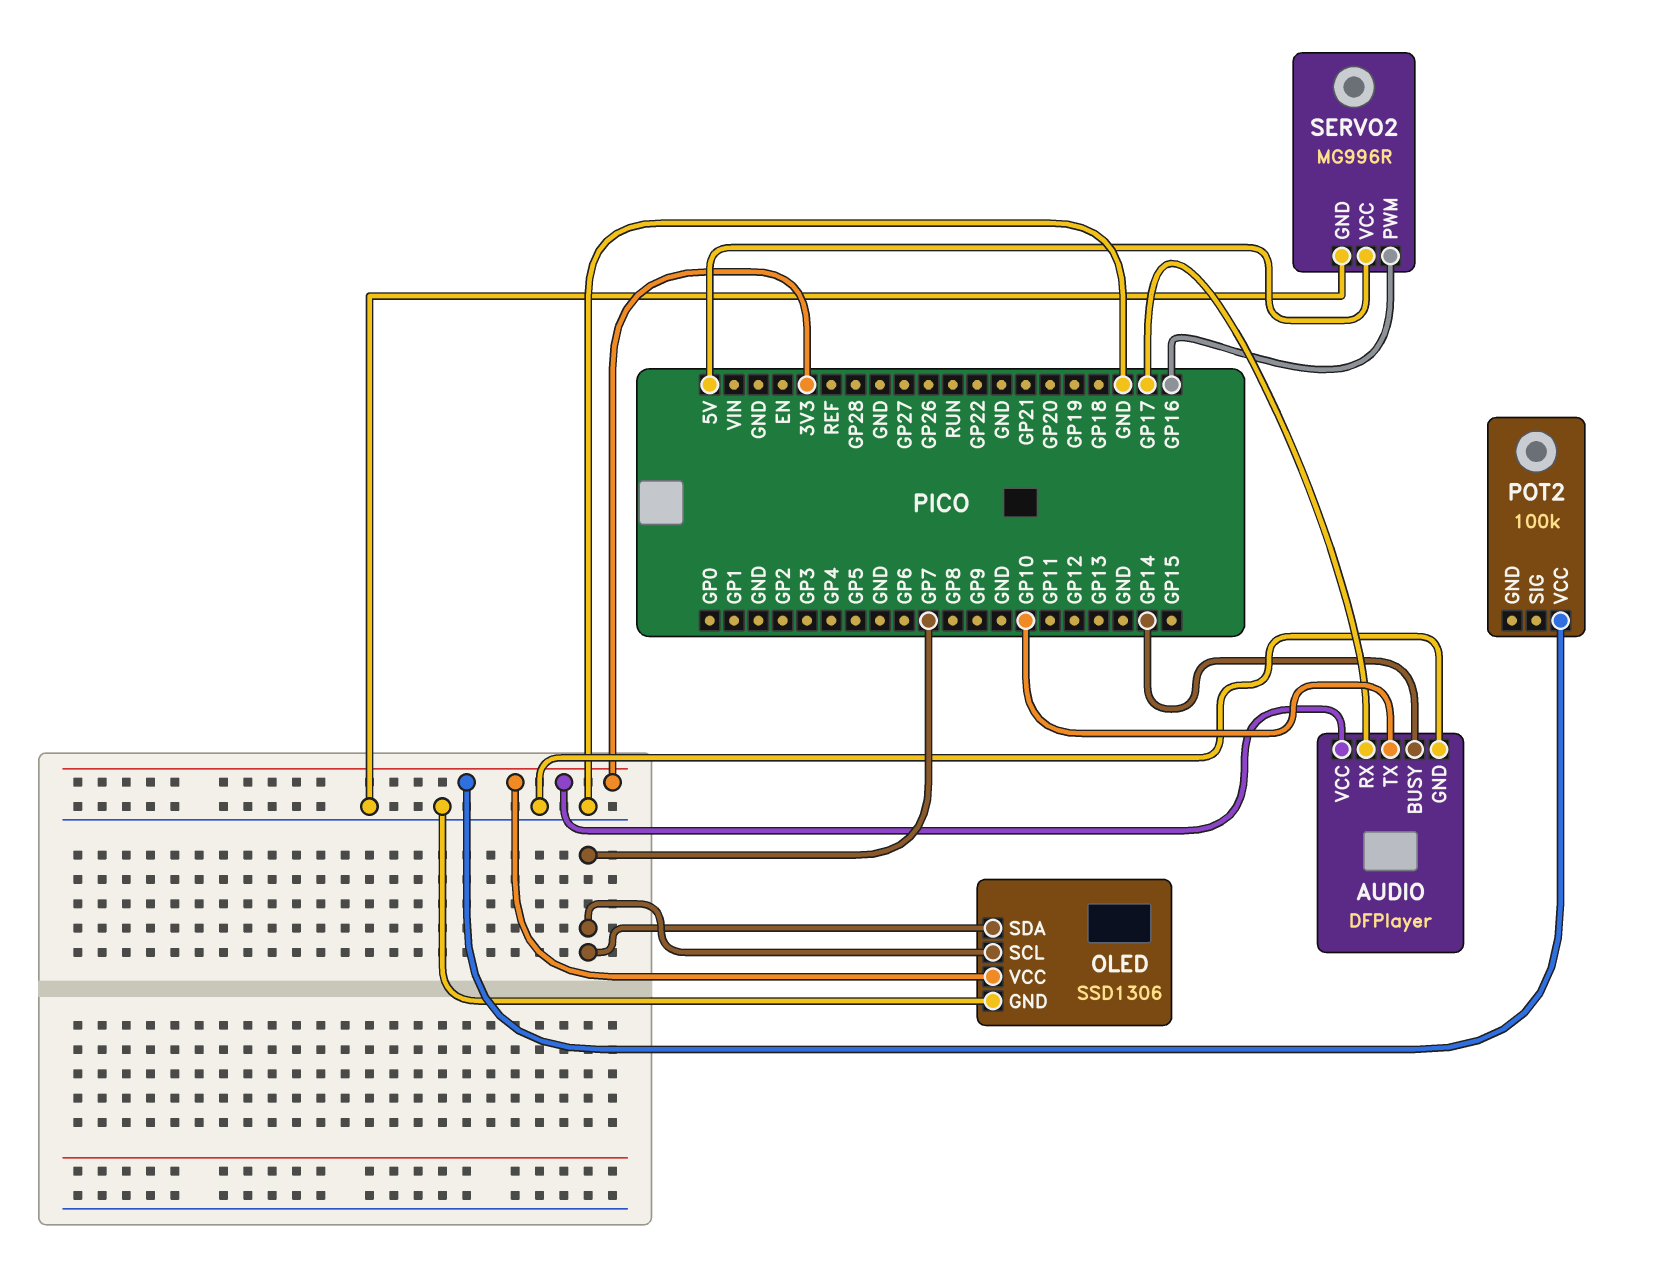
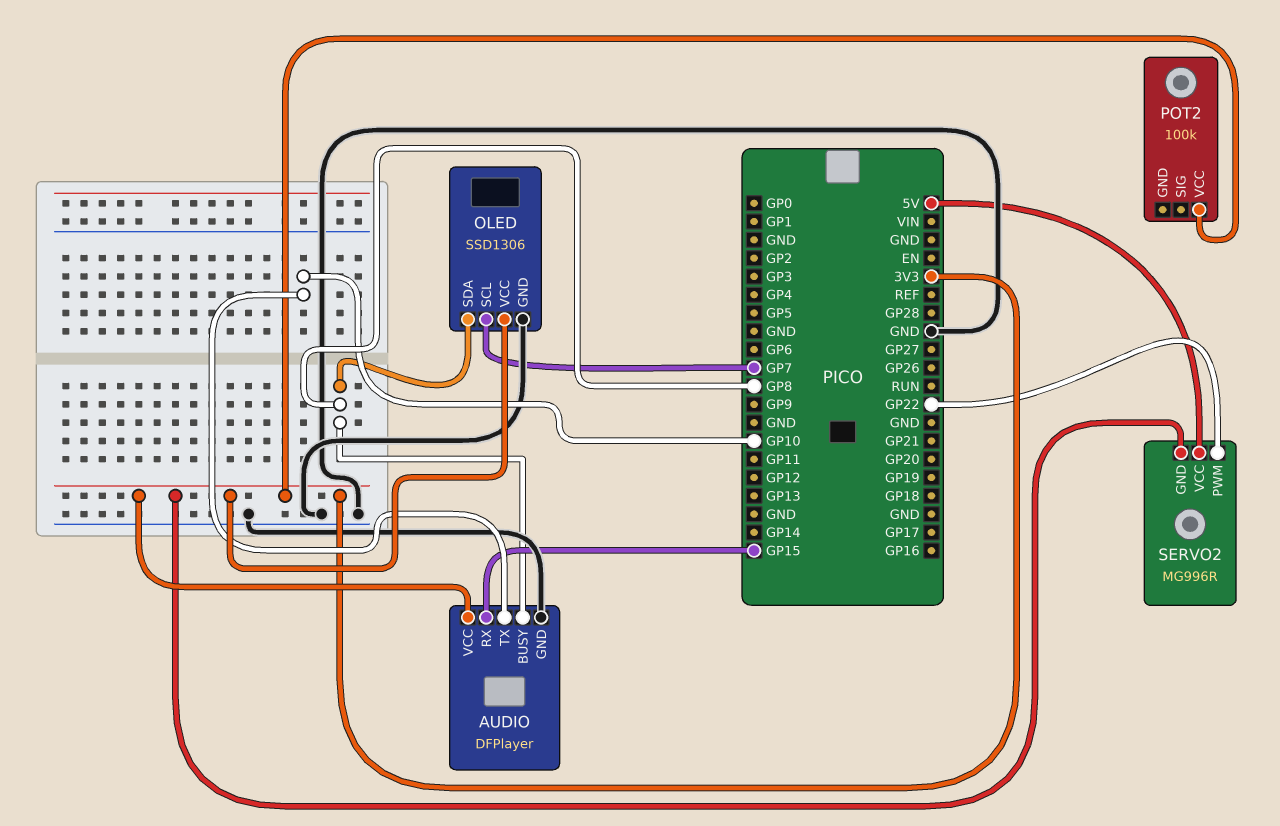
AUDIO pin BUSY: GP14 -> GP8
AUDIO pin RX: GP17 -> GP15
OLED pin SDA: GP7 -> GP8
SERVO2 pin GND: GND -> 3V3
SERVO2 pin PWM: GP16 -> GP22

